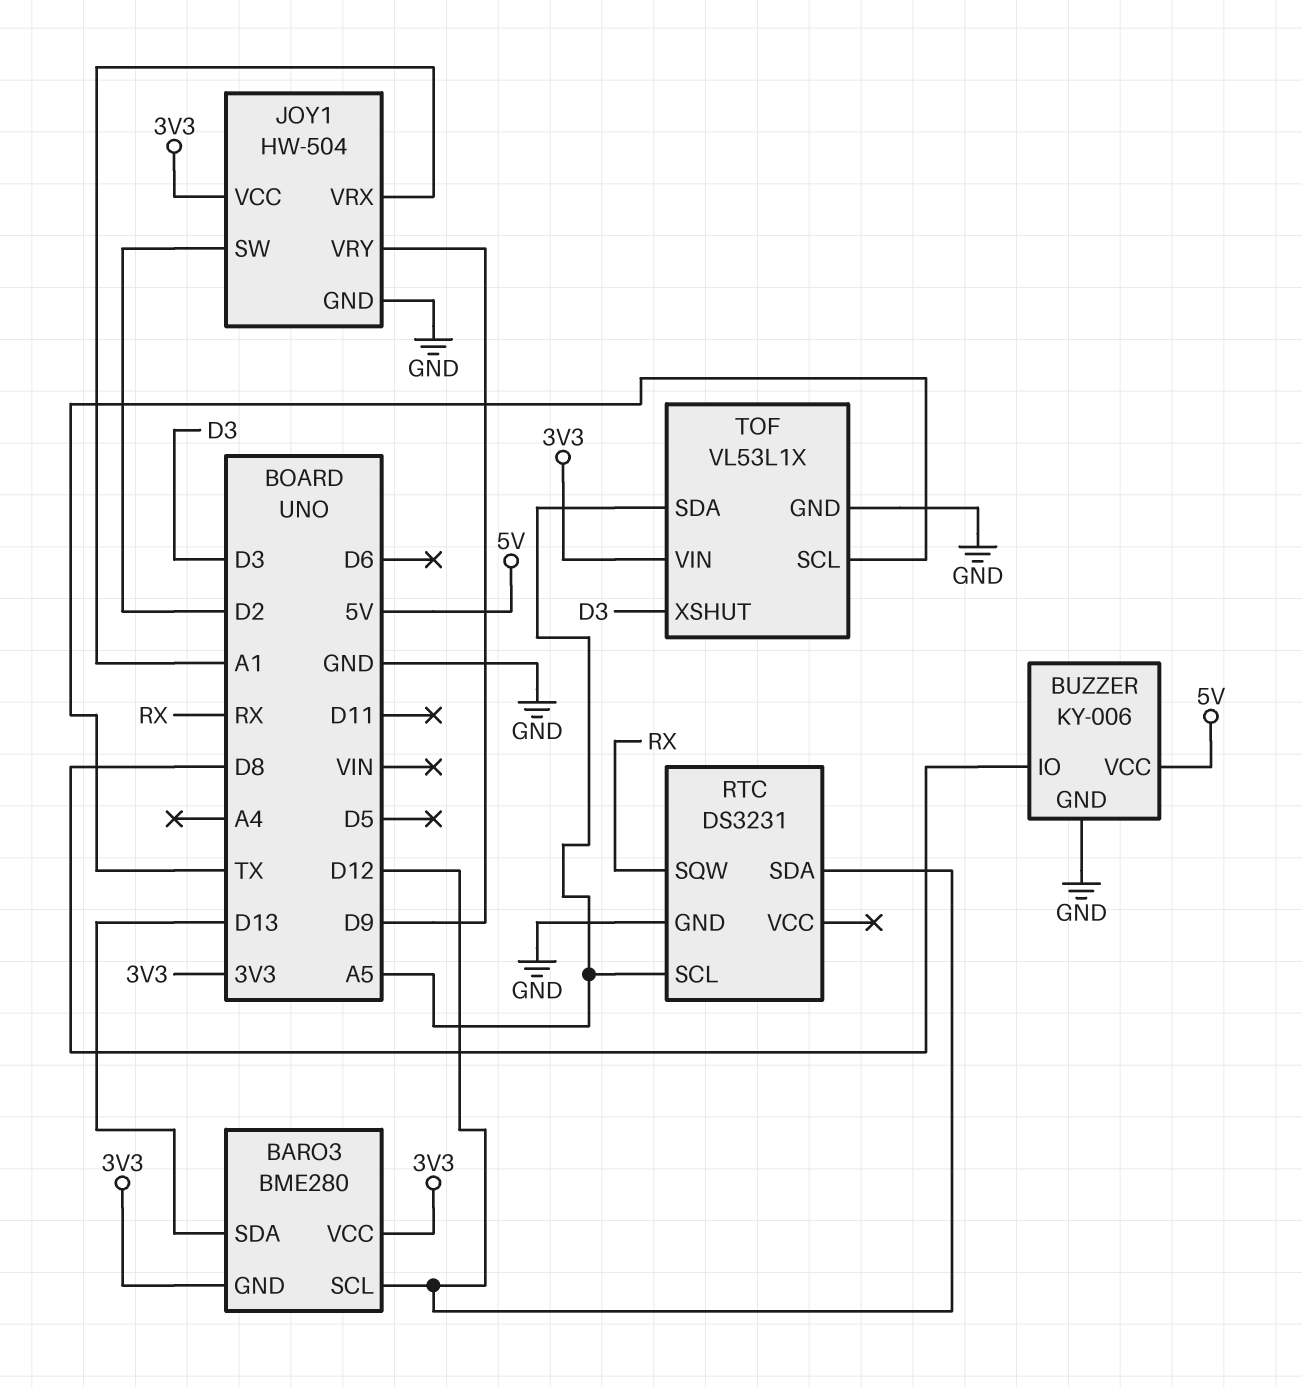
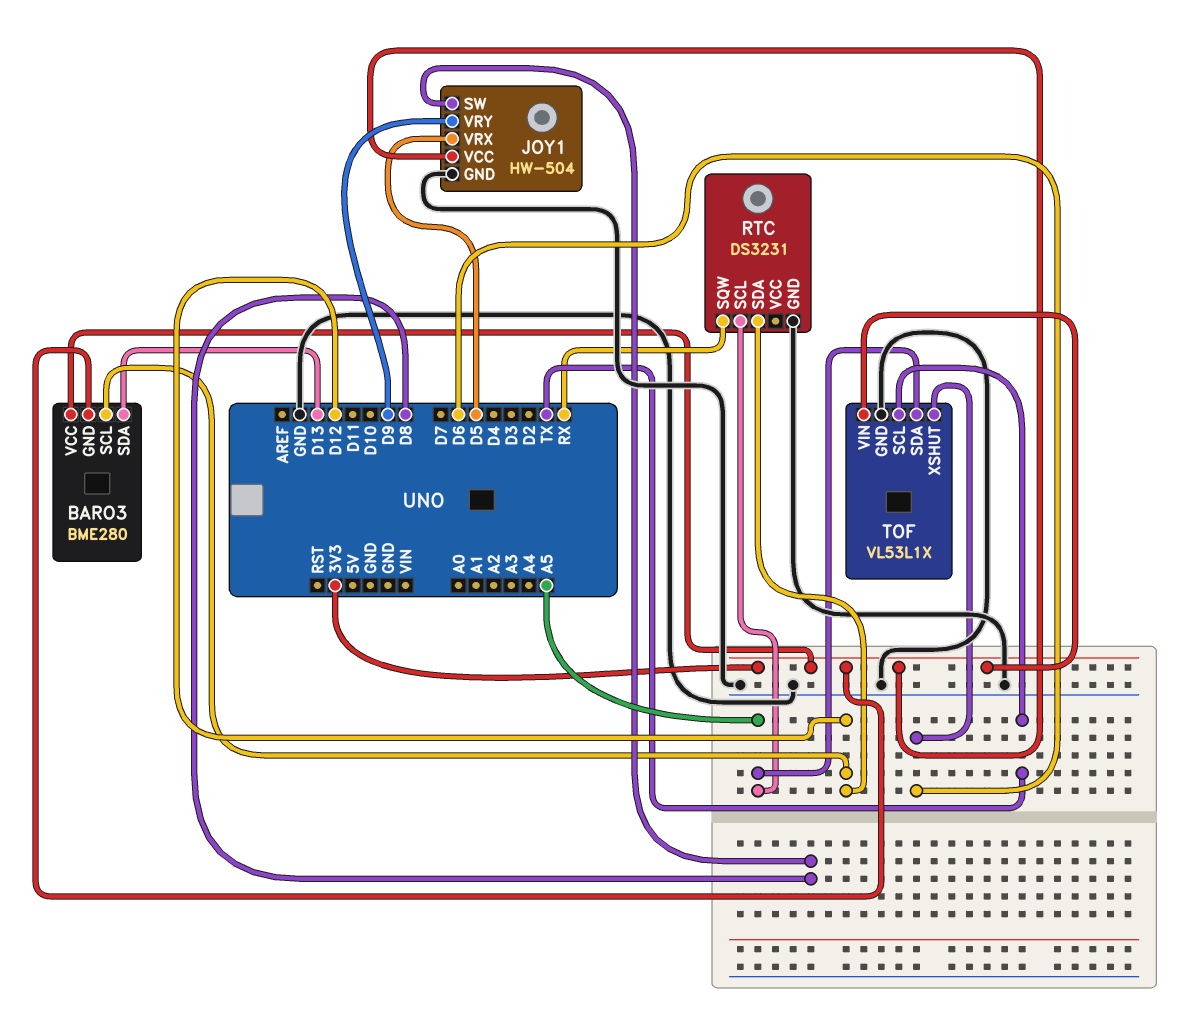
BUZZER: KY-006 -> none
BUZZER pin GND: GND -> none
BUZZER pin IO: D8 -> none
BUZZER pin VCC: 5V -> none
JOY1 pin SW: D2 -> D8
JOY1 pin VRX: A1 -> D5
TOF pin XSHUT: D3 -> D6

